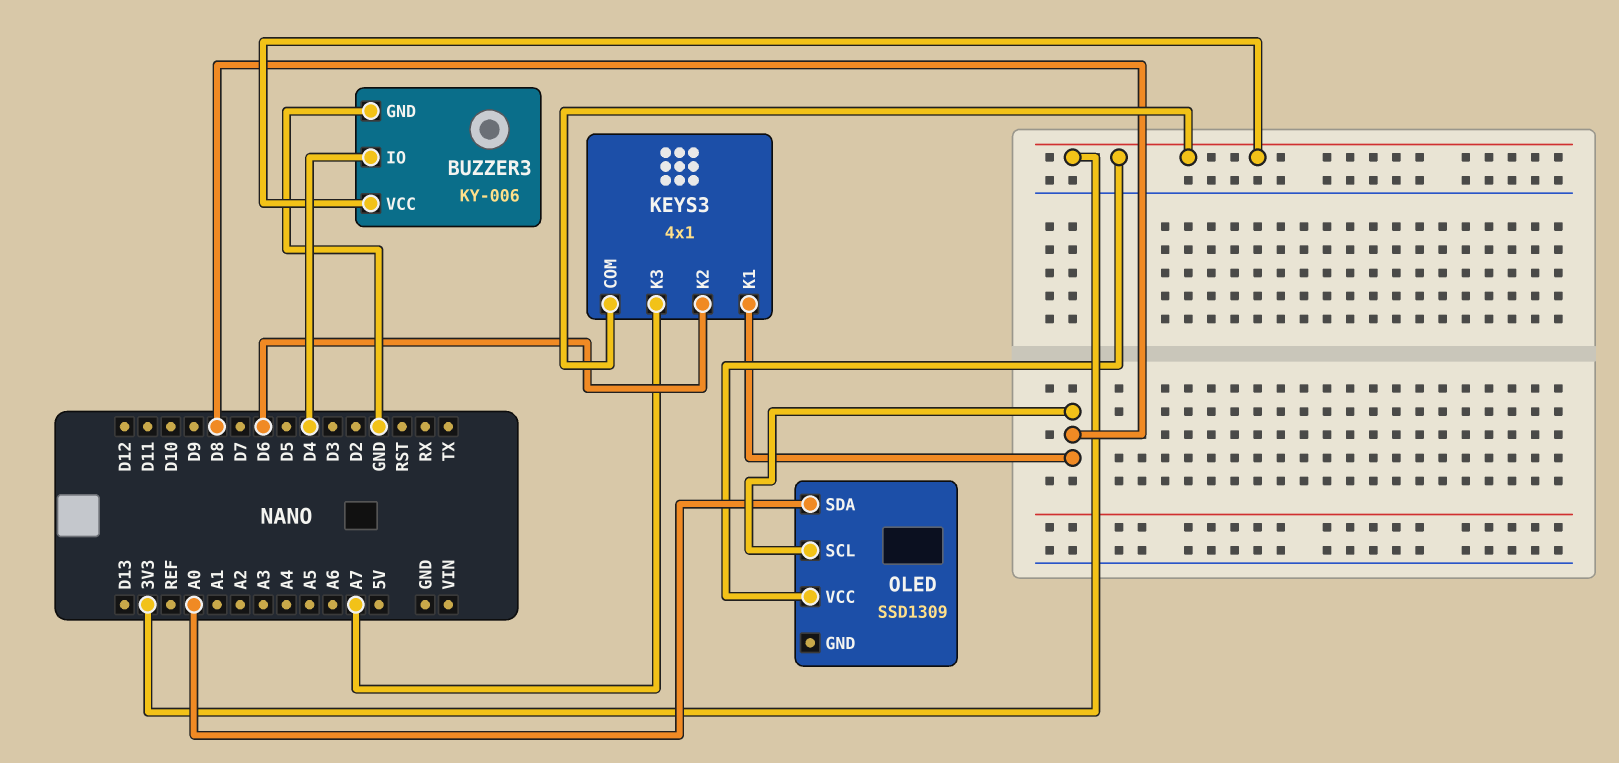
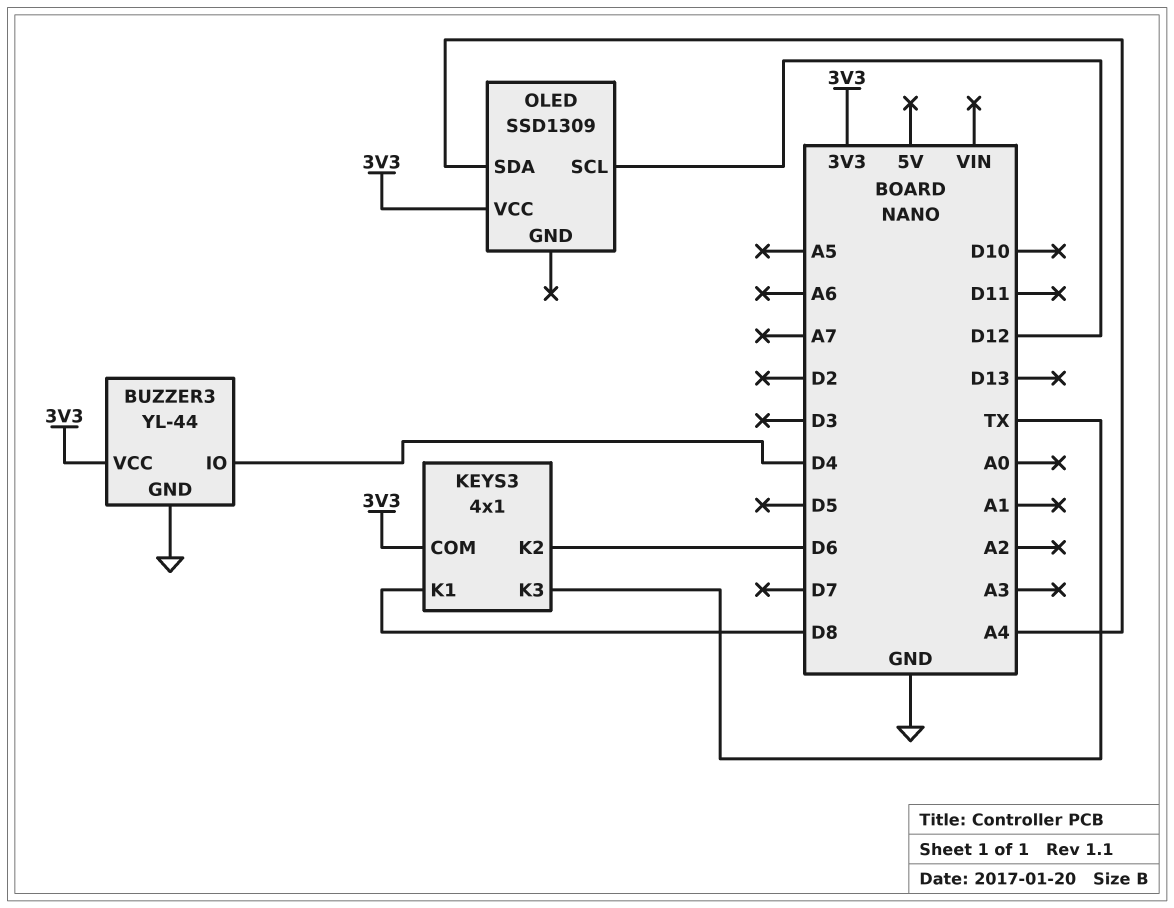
BUZZER3: KY-006 -> YL-44
KEYS3 pin K3: A7 -> TX
OLED pin SCL: D8 -> D12
OLED pin SDA: A0 -> A4

